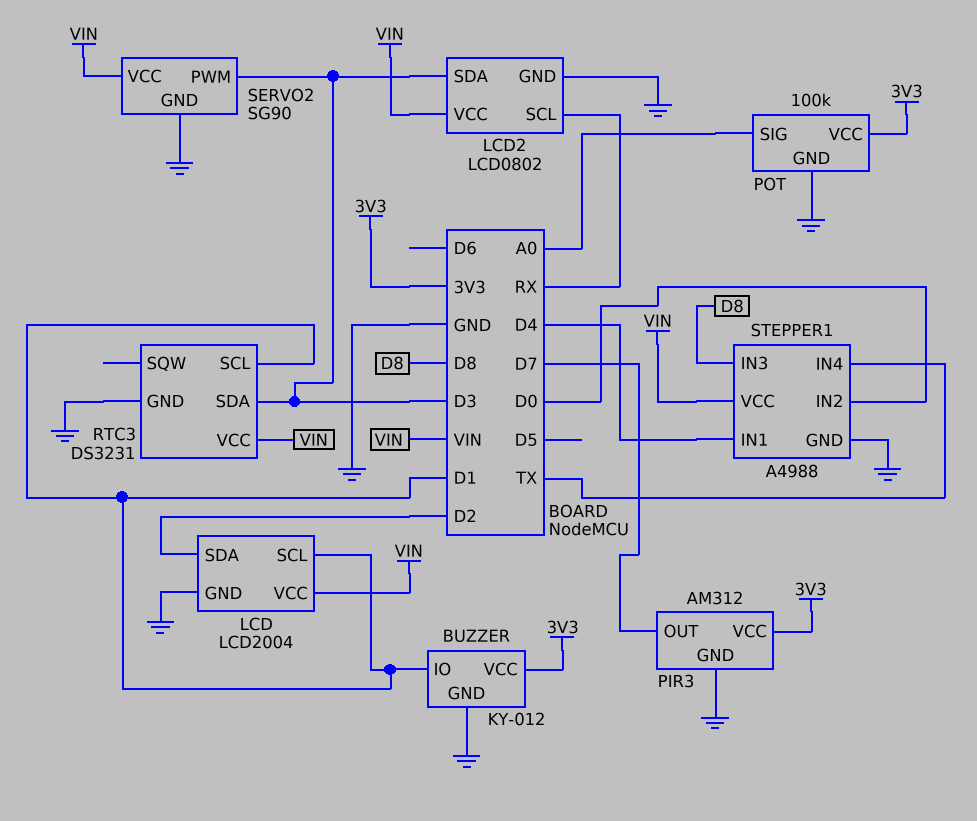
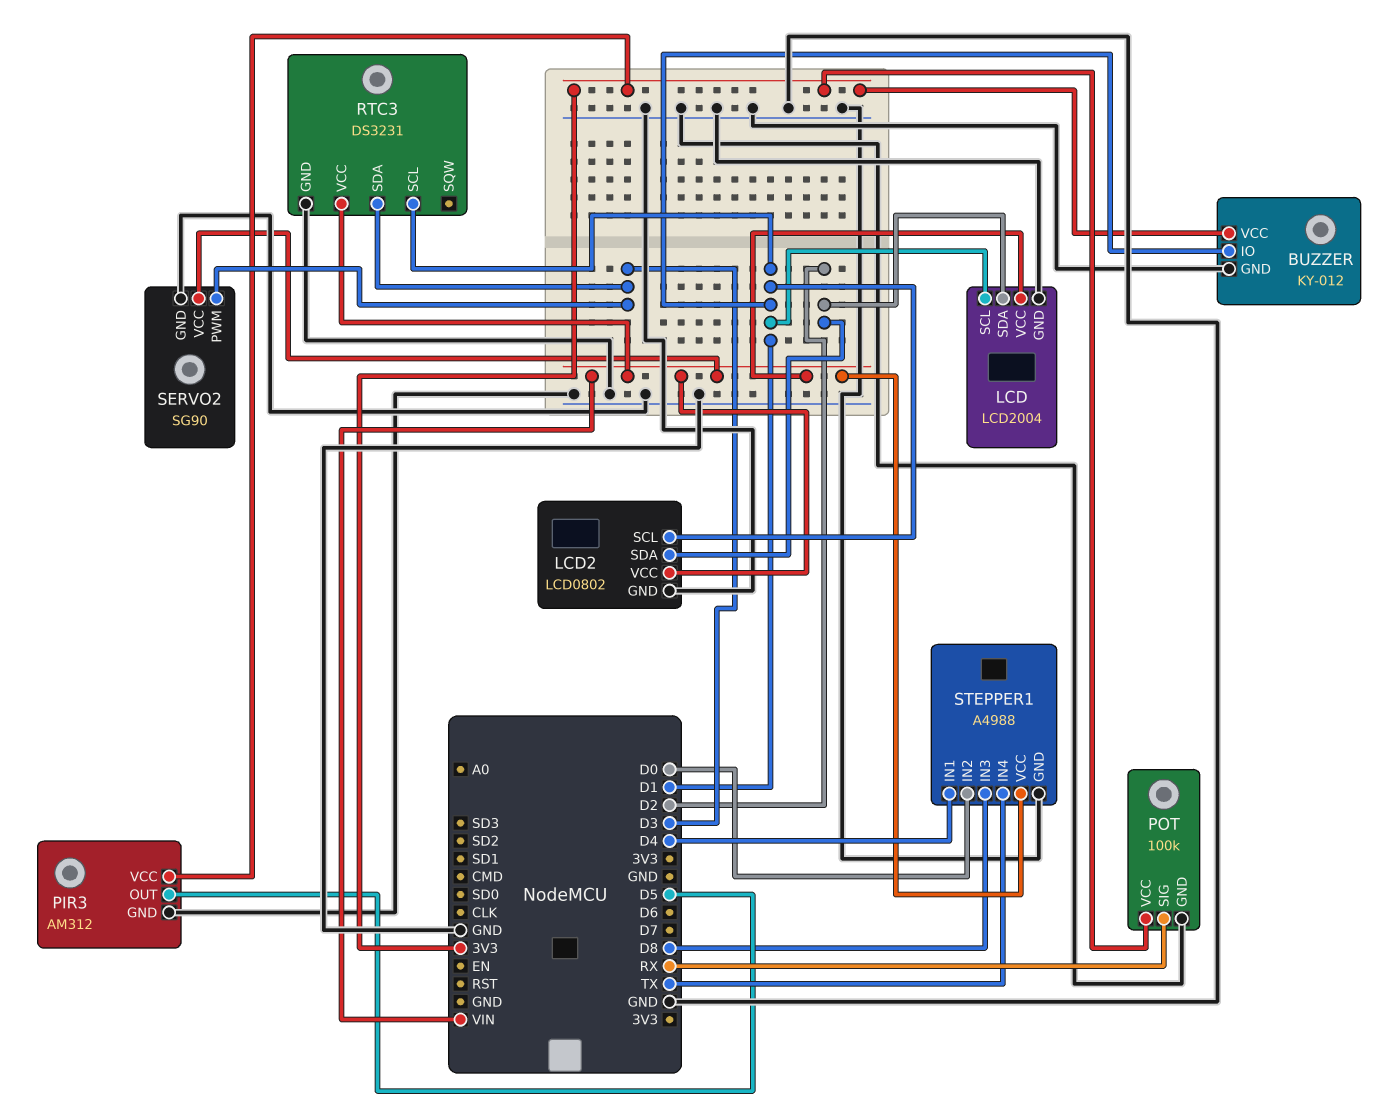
LCD2 pin SCL: RX -> D1
LCD2 pin SDA: D3 -> D2
PIR3 pin OUT: D7 -> D5
POT pin SIG: A0 -> RX

